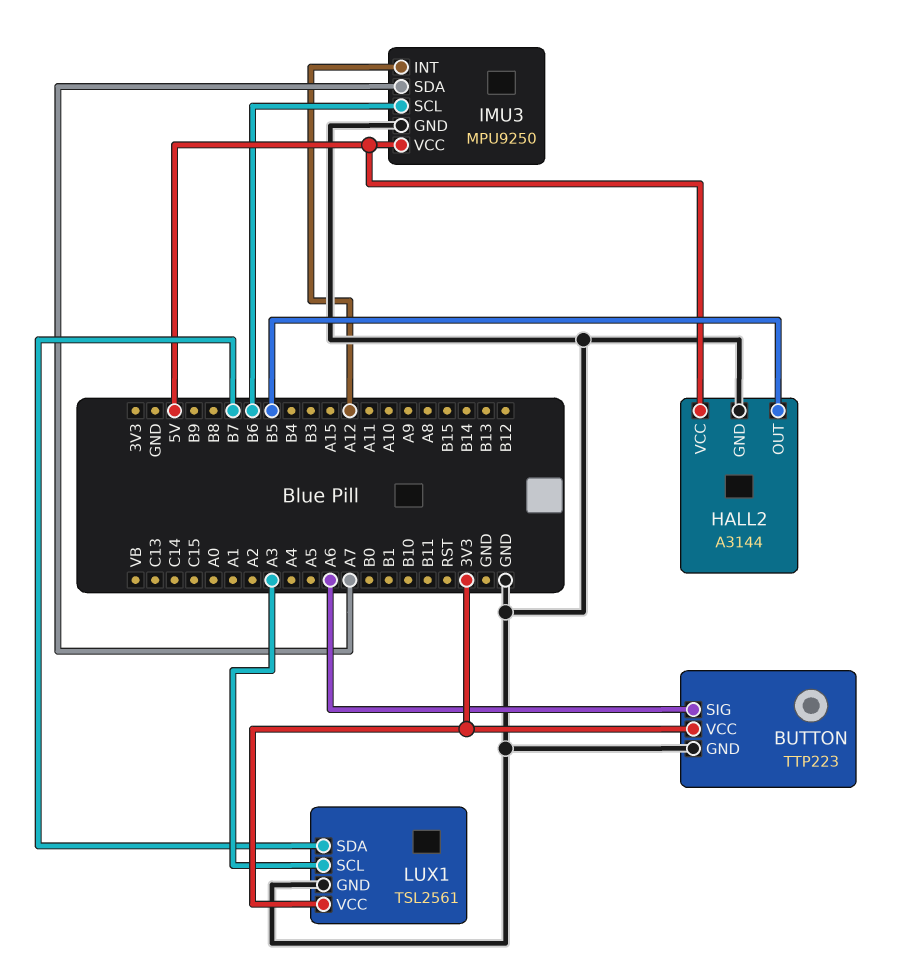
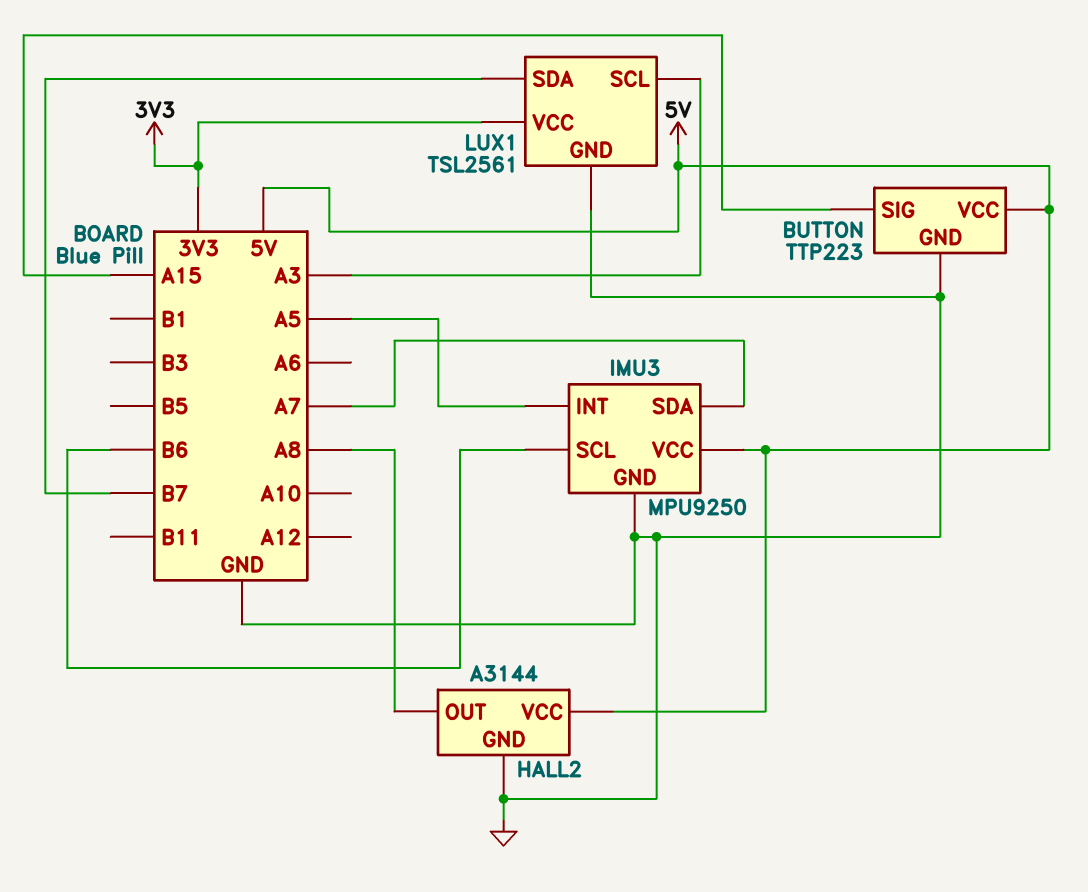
BUTTON pin SIG: A6 -> A15
BUTTON pin VCC: 3V3 -> 5V
HALL2 pin OUT: B5 -> A8
IMU3 pin INT: A12 -> A5

